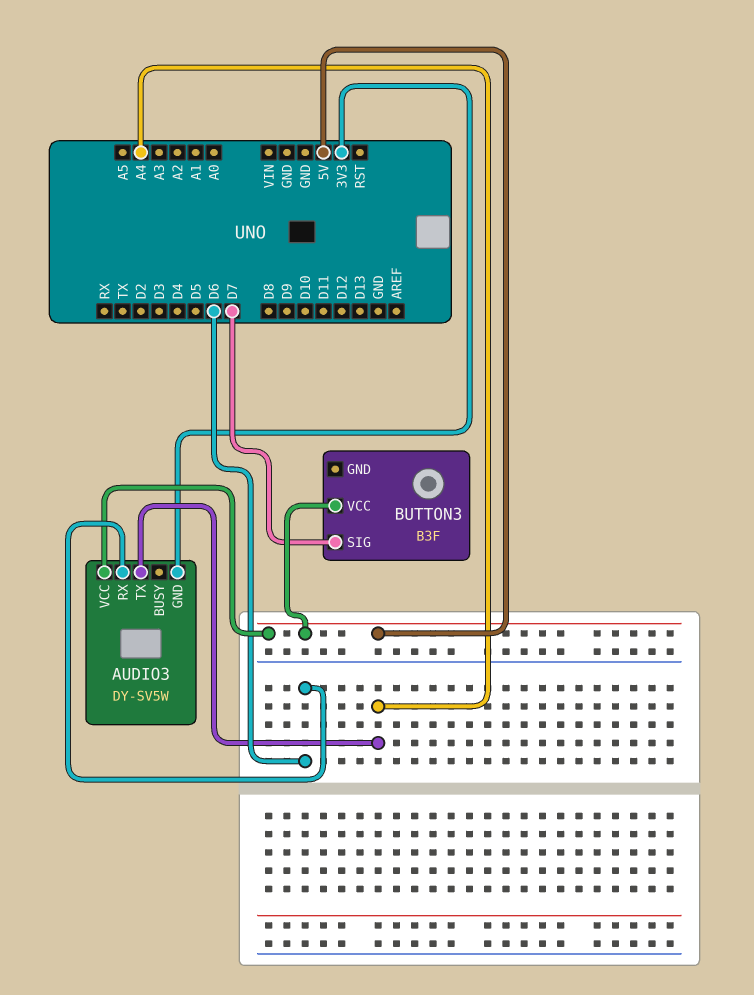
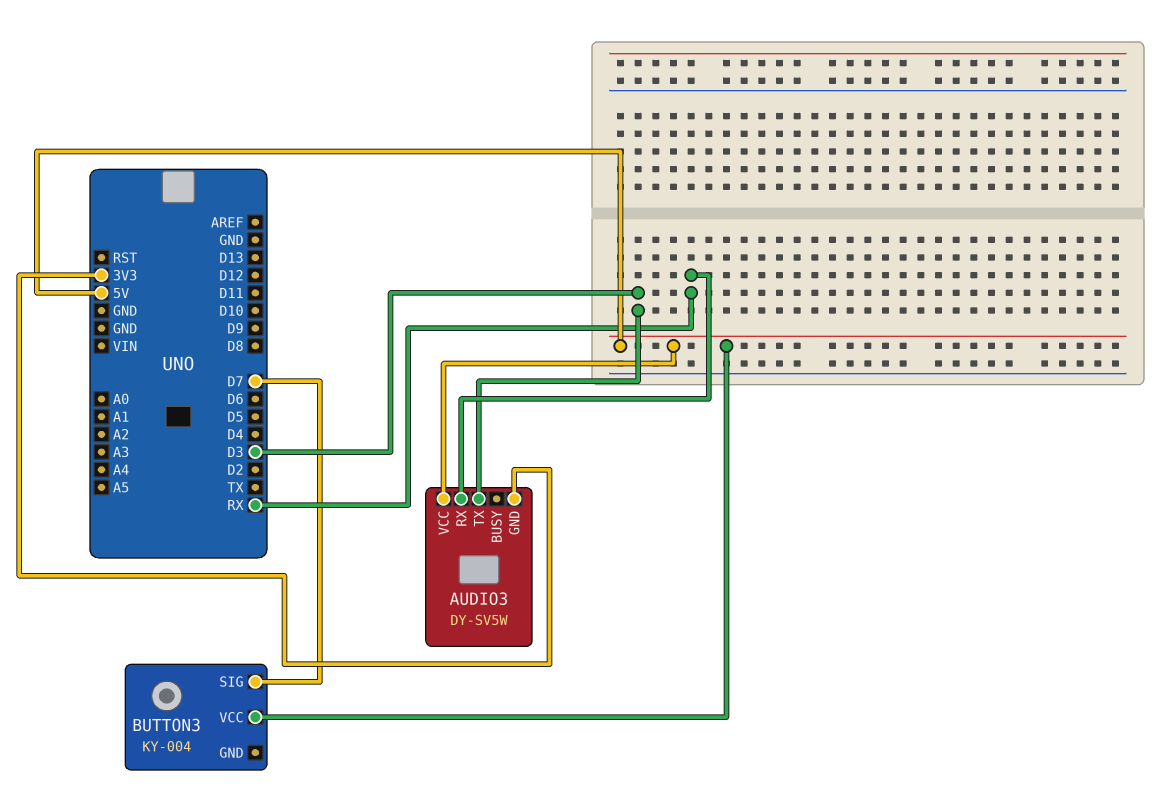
AUDIO3 pin RX: D6 -> RX
AUDIO3 pin TX: A4 -> D3
BUTTON3: B3F -> KY-004

